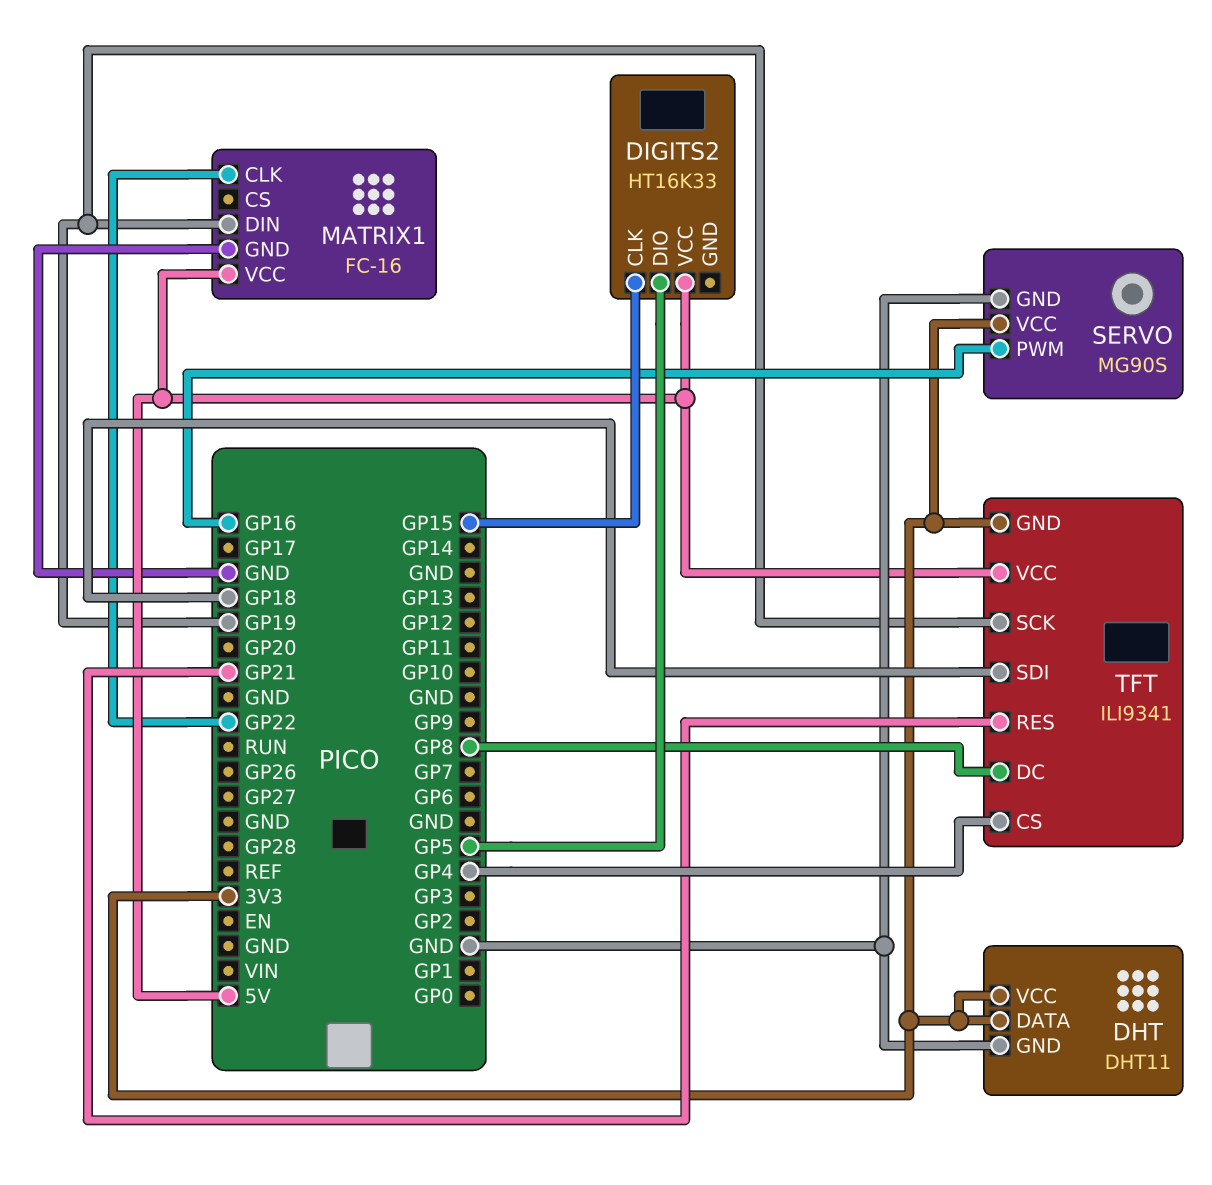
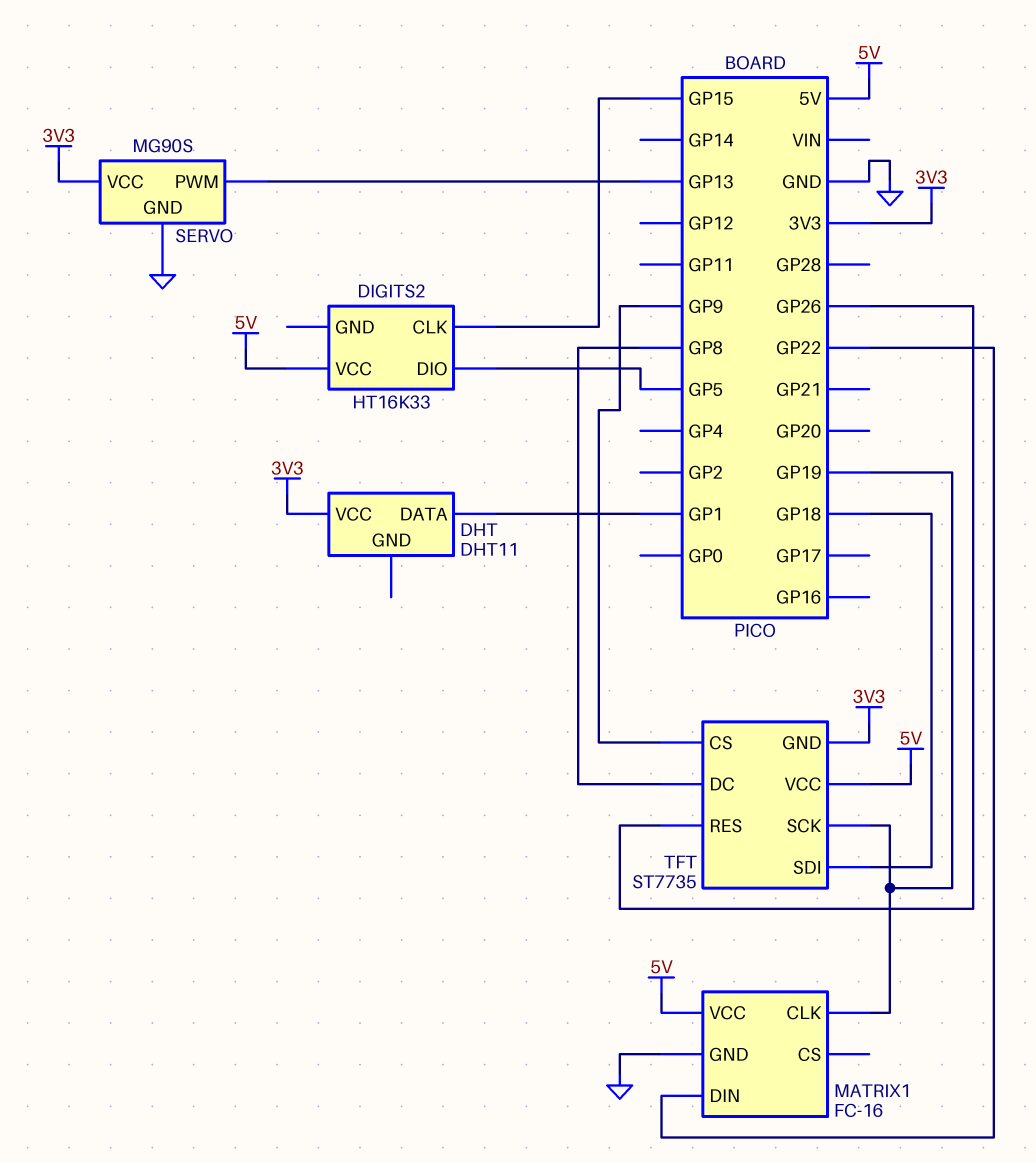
DHT pin DATA: 3V3 -> GP1
DHT pin GND: GND -> none
MATRIX1 pin CLK: GP22 -> GP19
MATRIX1 pin DIN: GP19 -> GP22
SERVO pin PWM: GP16 -> GP13
TFT: ILI9341 -> ST7735
TFT pin CS: GP4 -> GP9
TFT pin RES: GP21 -> GP26

